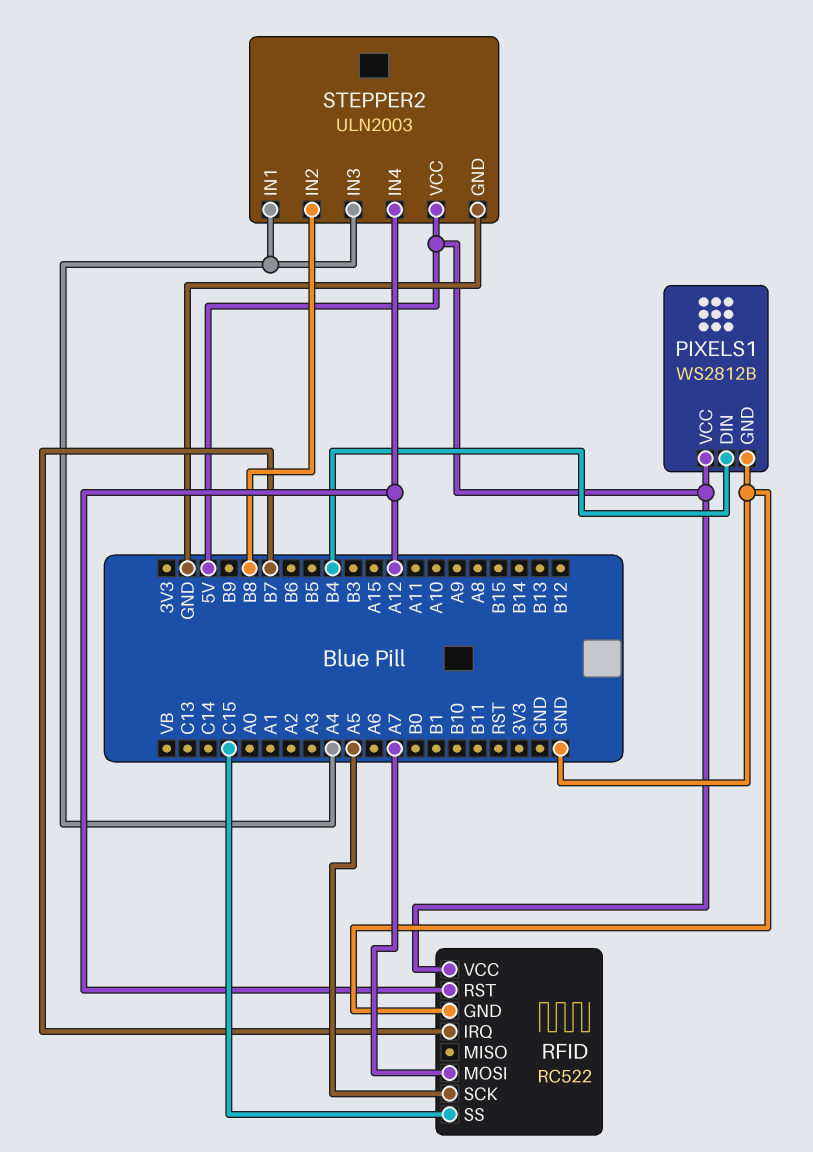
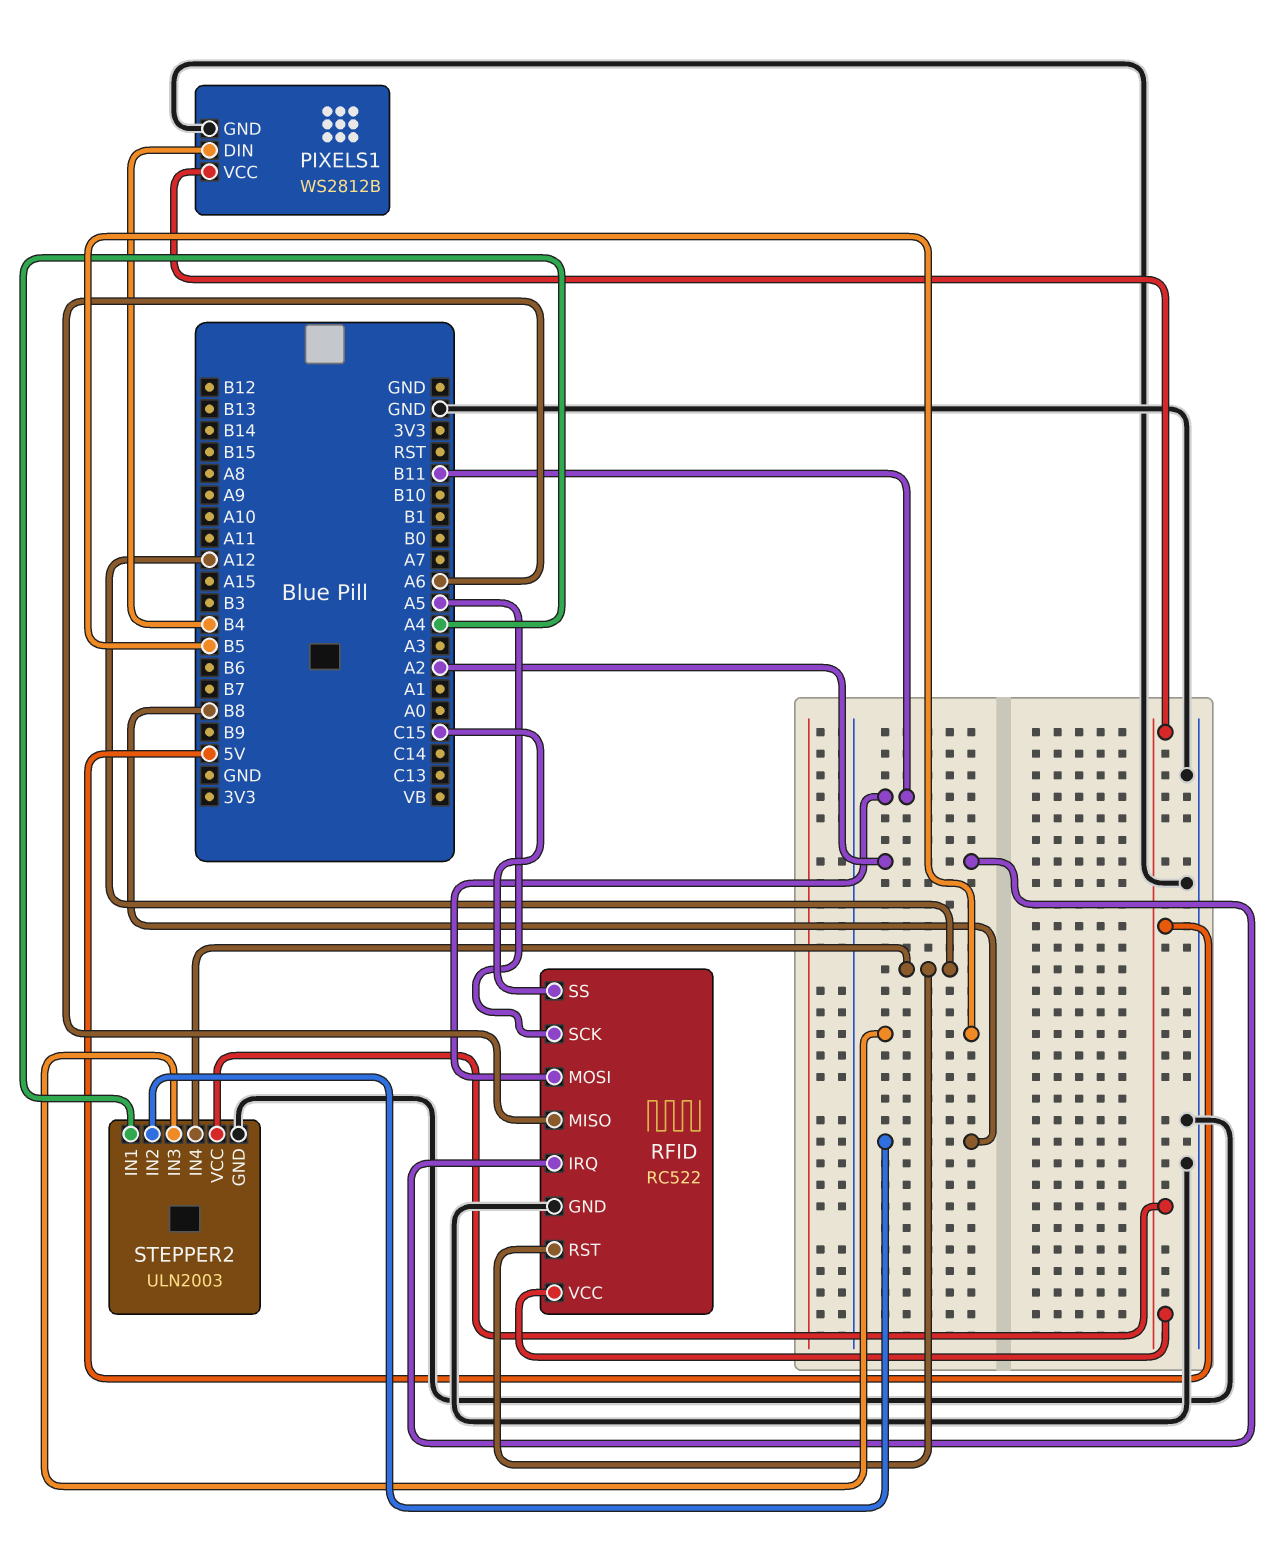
RFID pin IRQ: B7 -> A2
RFID pin MISO: none -> A6
RFID pin MOSI: A7 -> B11
STEPPER2 pin IN3: A4 -> B5

